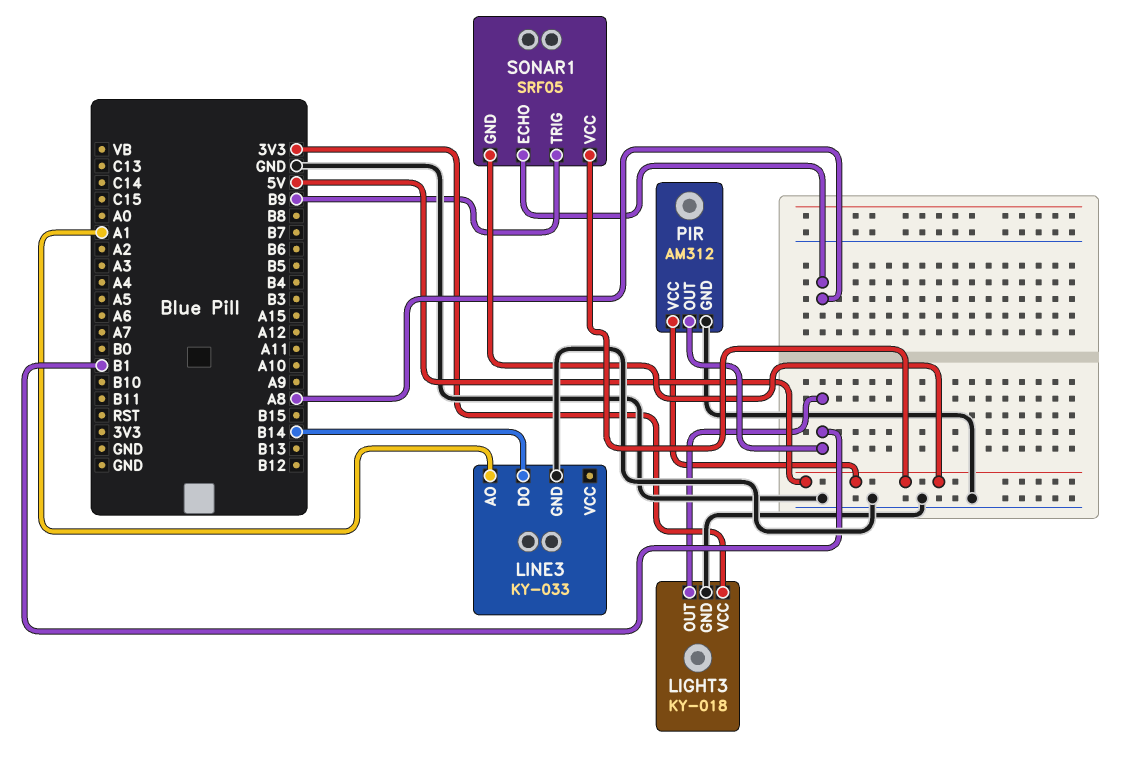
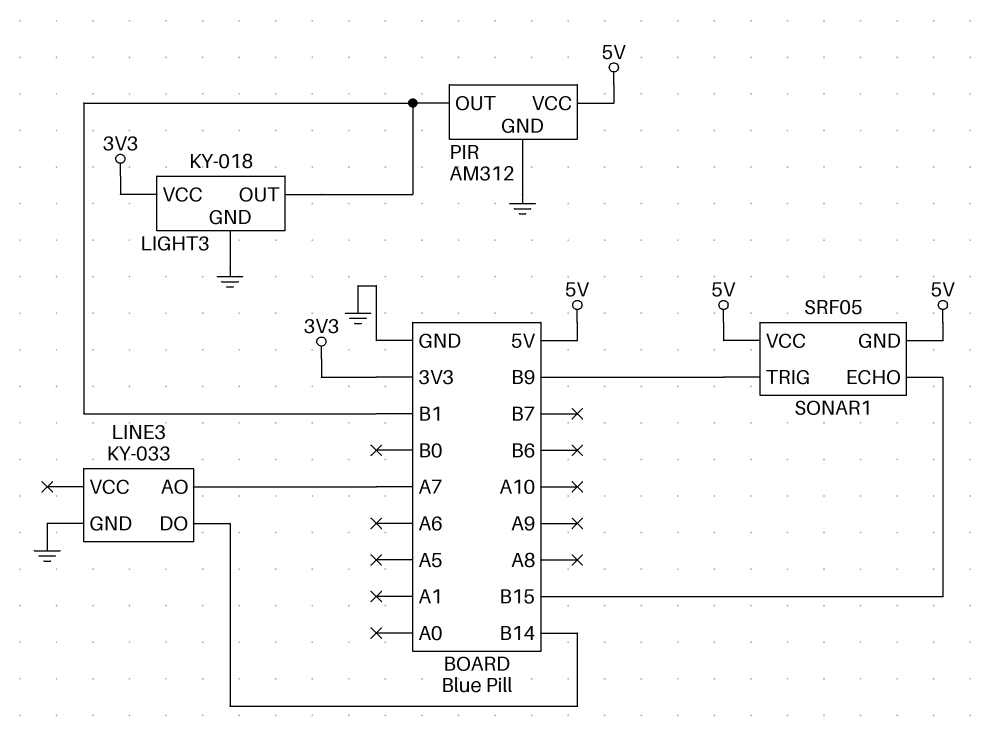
LINE3 pin AO: A1 -> A7
SONAR1 pin ECHO: A8 -> B15

